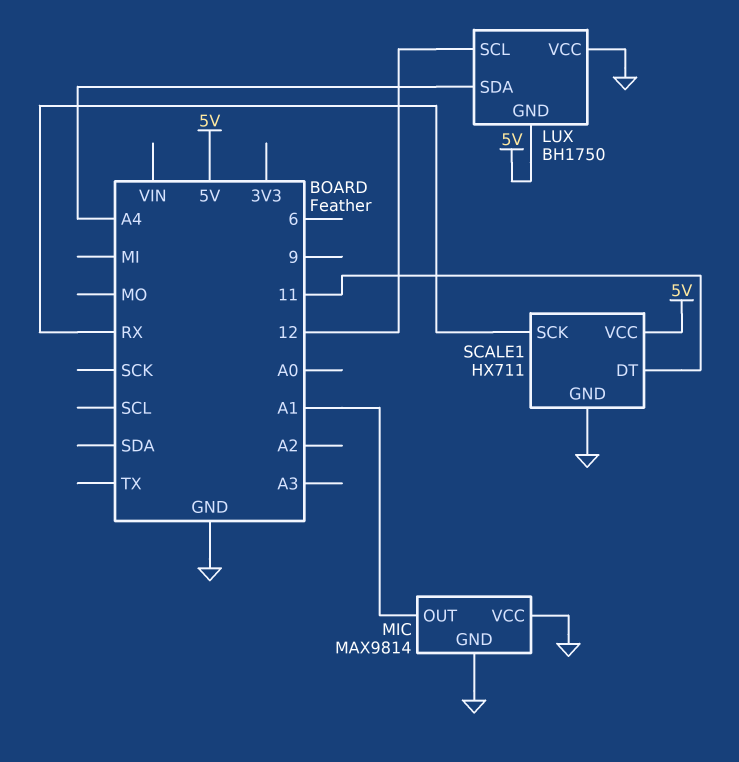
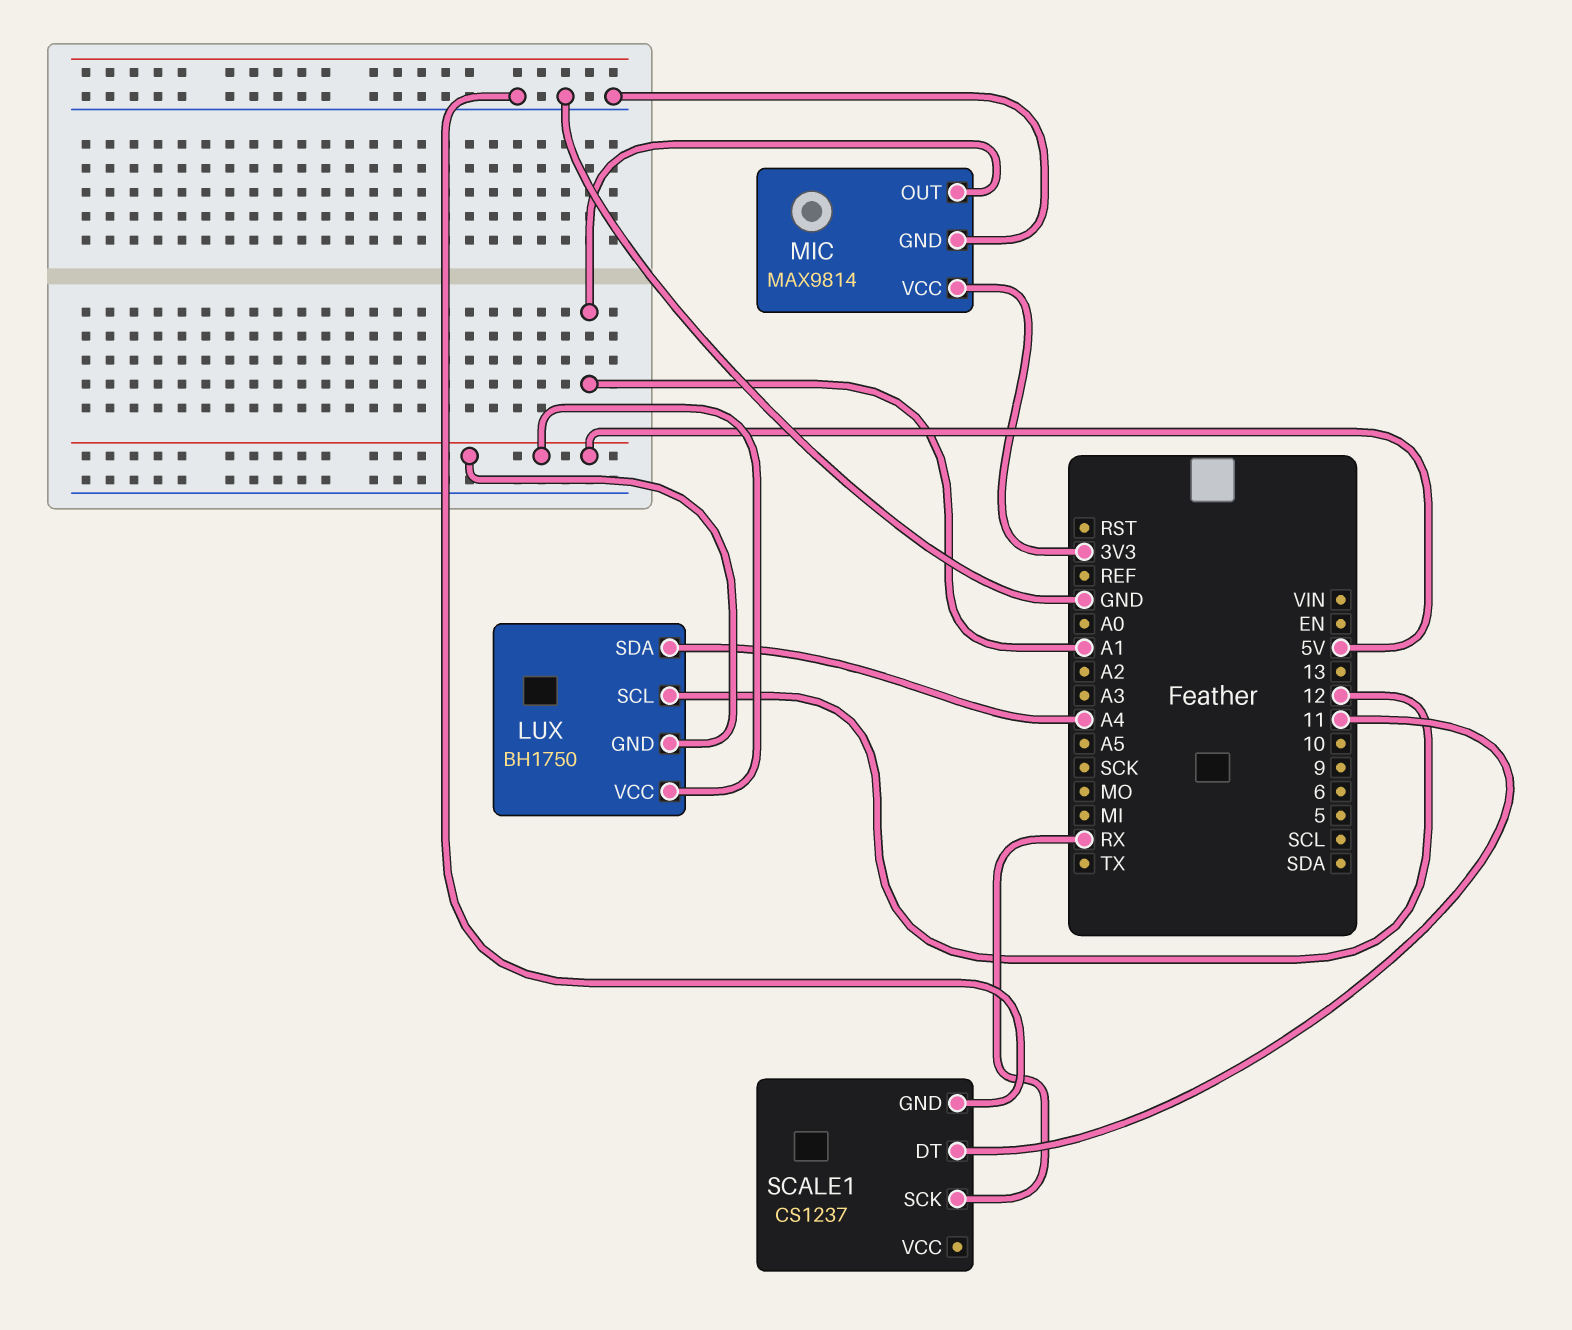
LUX pin VCC: GND -> 5V
MIC pin VCC: GND -> 3V3
SCALE1: HX711 -> CS1237
SCALE1 pin VCC: 5V -> none

